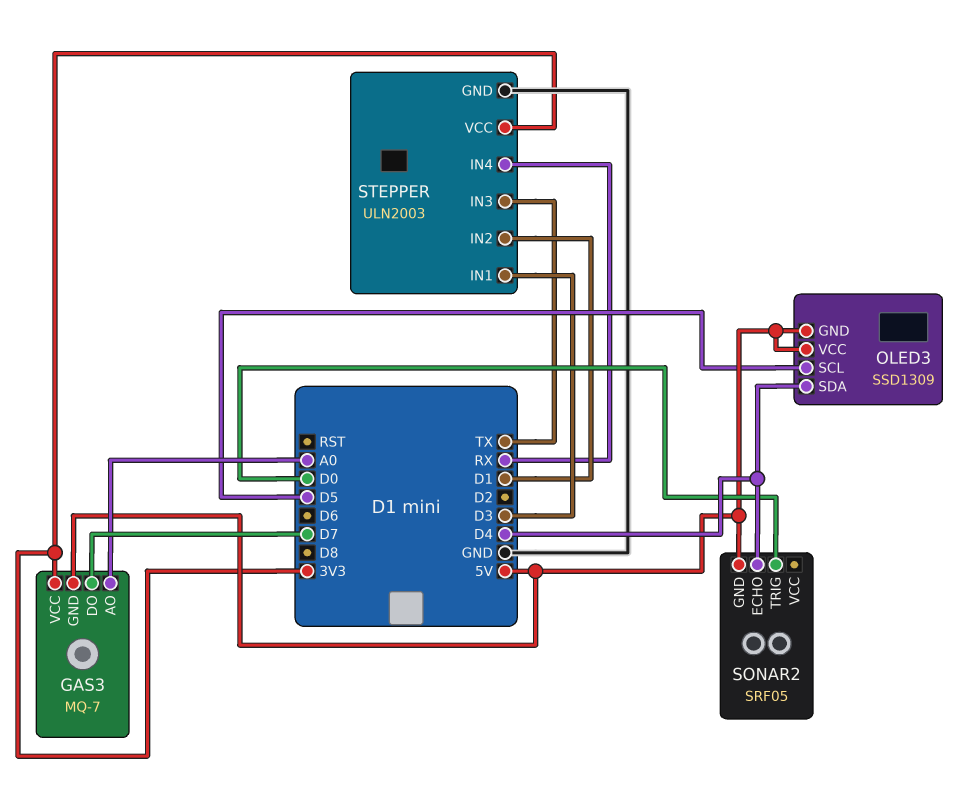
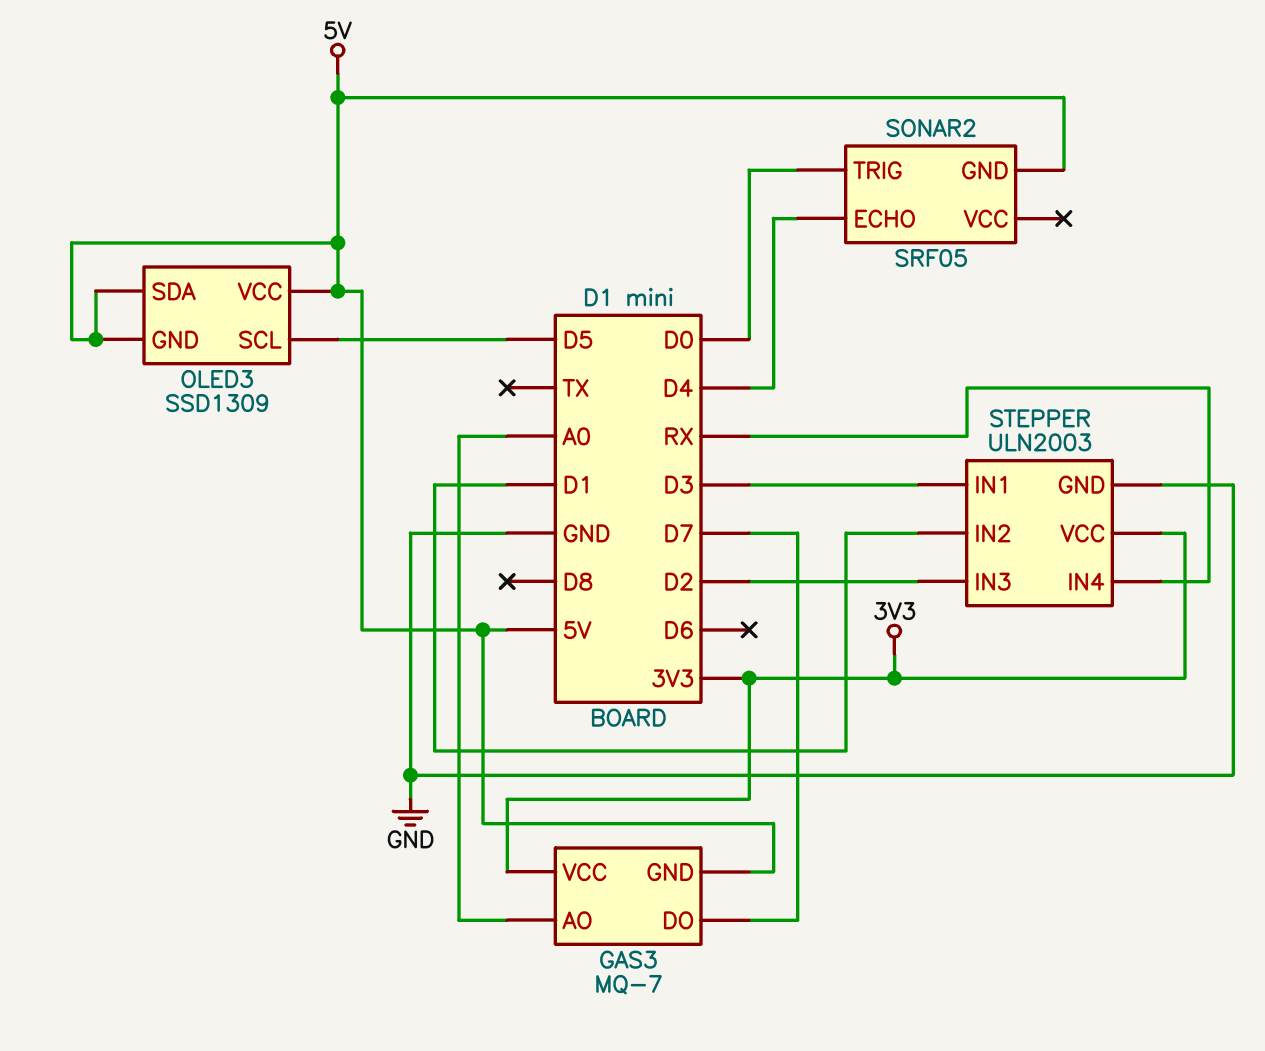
OLED3 pin SDA: D4 -> 5V
STEPPER pin IN3: TX -> D2

